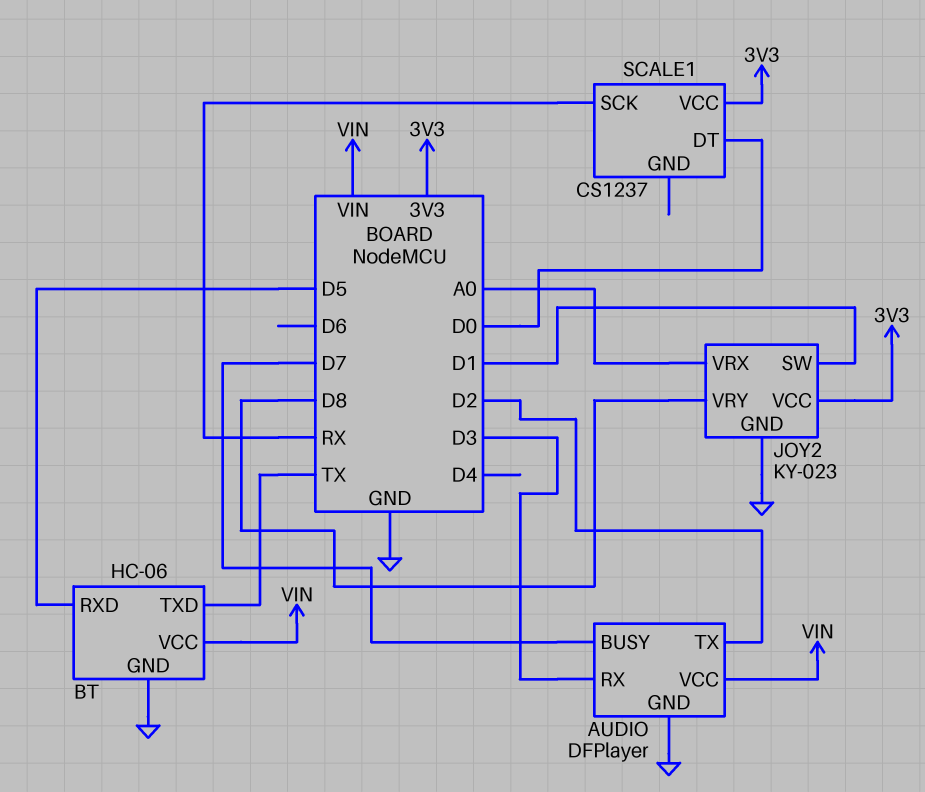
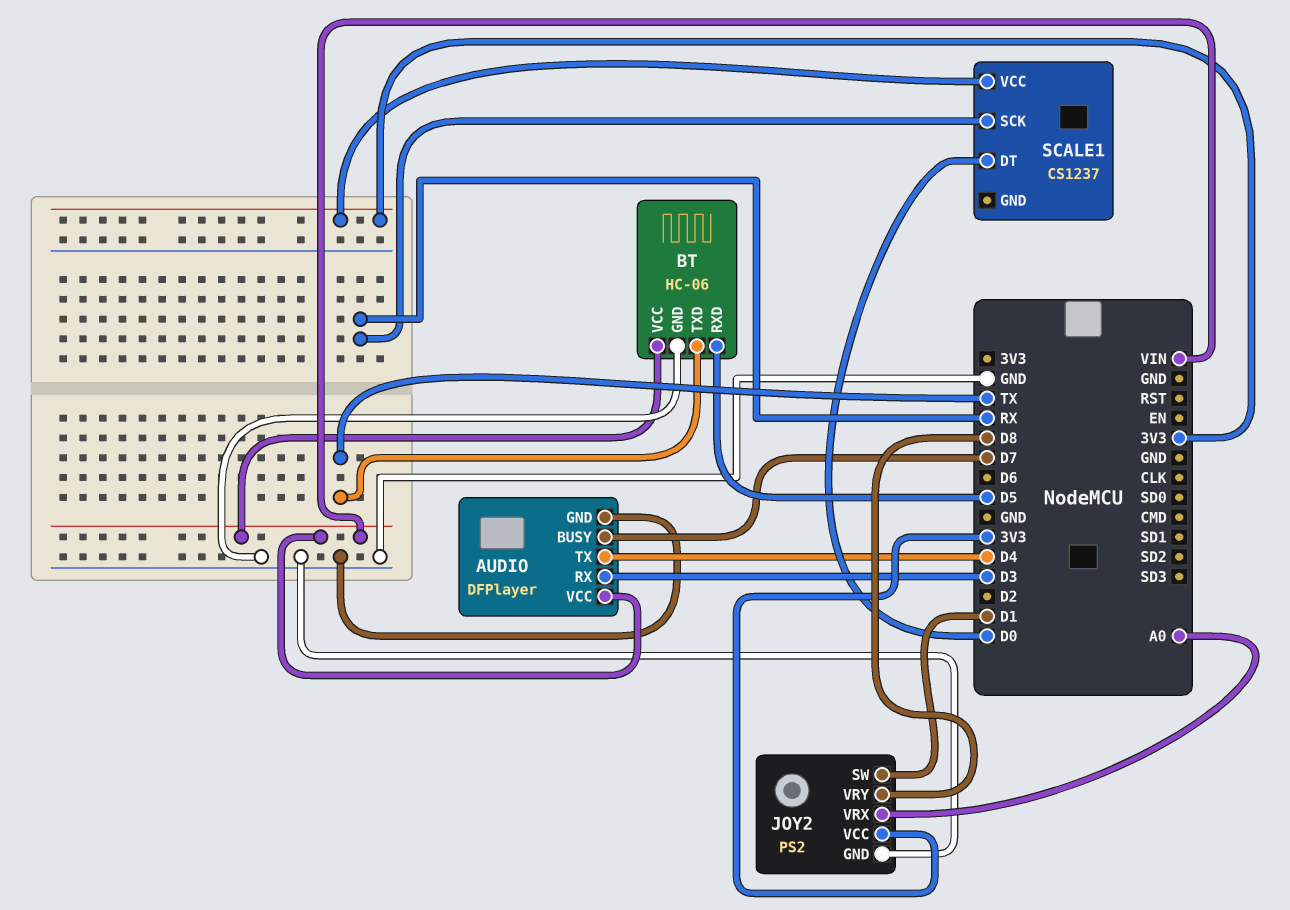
AUDIO pin TX: D2 -> D4
JOY2: KY-023 -> PS2

